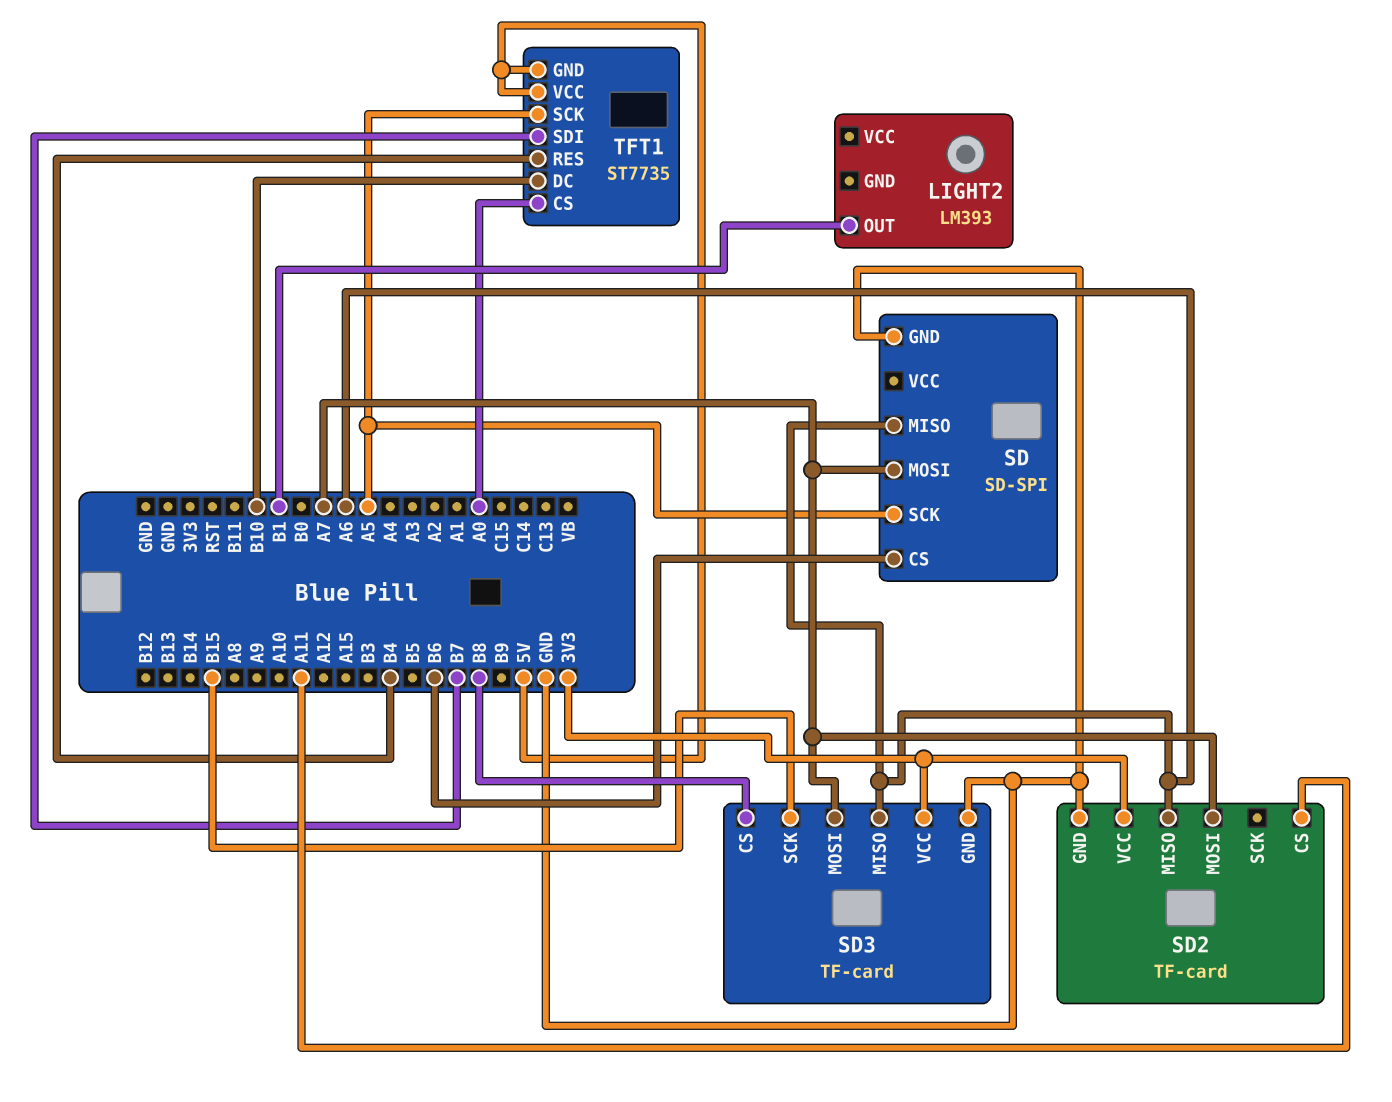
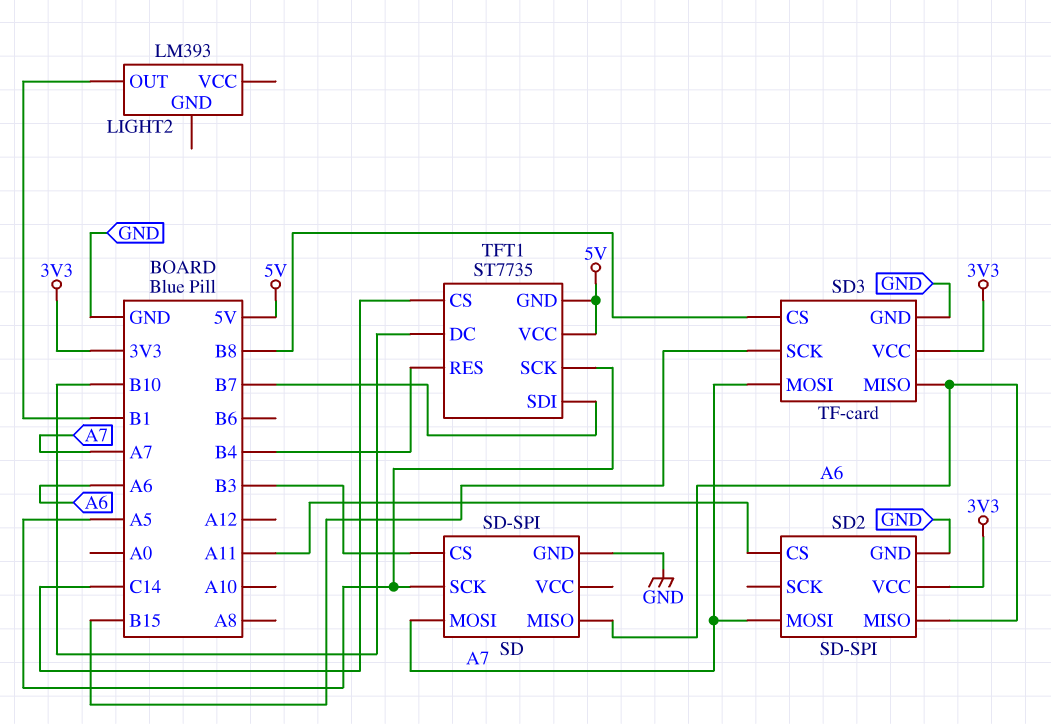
SD pin CS: B6 -> B3
SD2: TF-card -> SD-SPI
TFT1 pin CS: A0 -> C14

